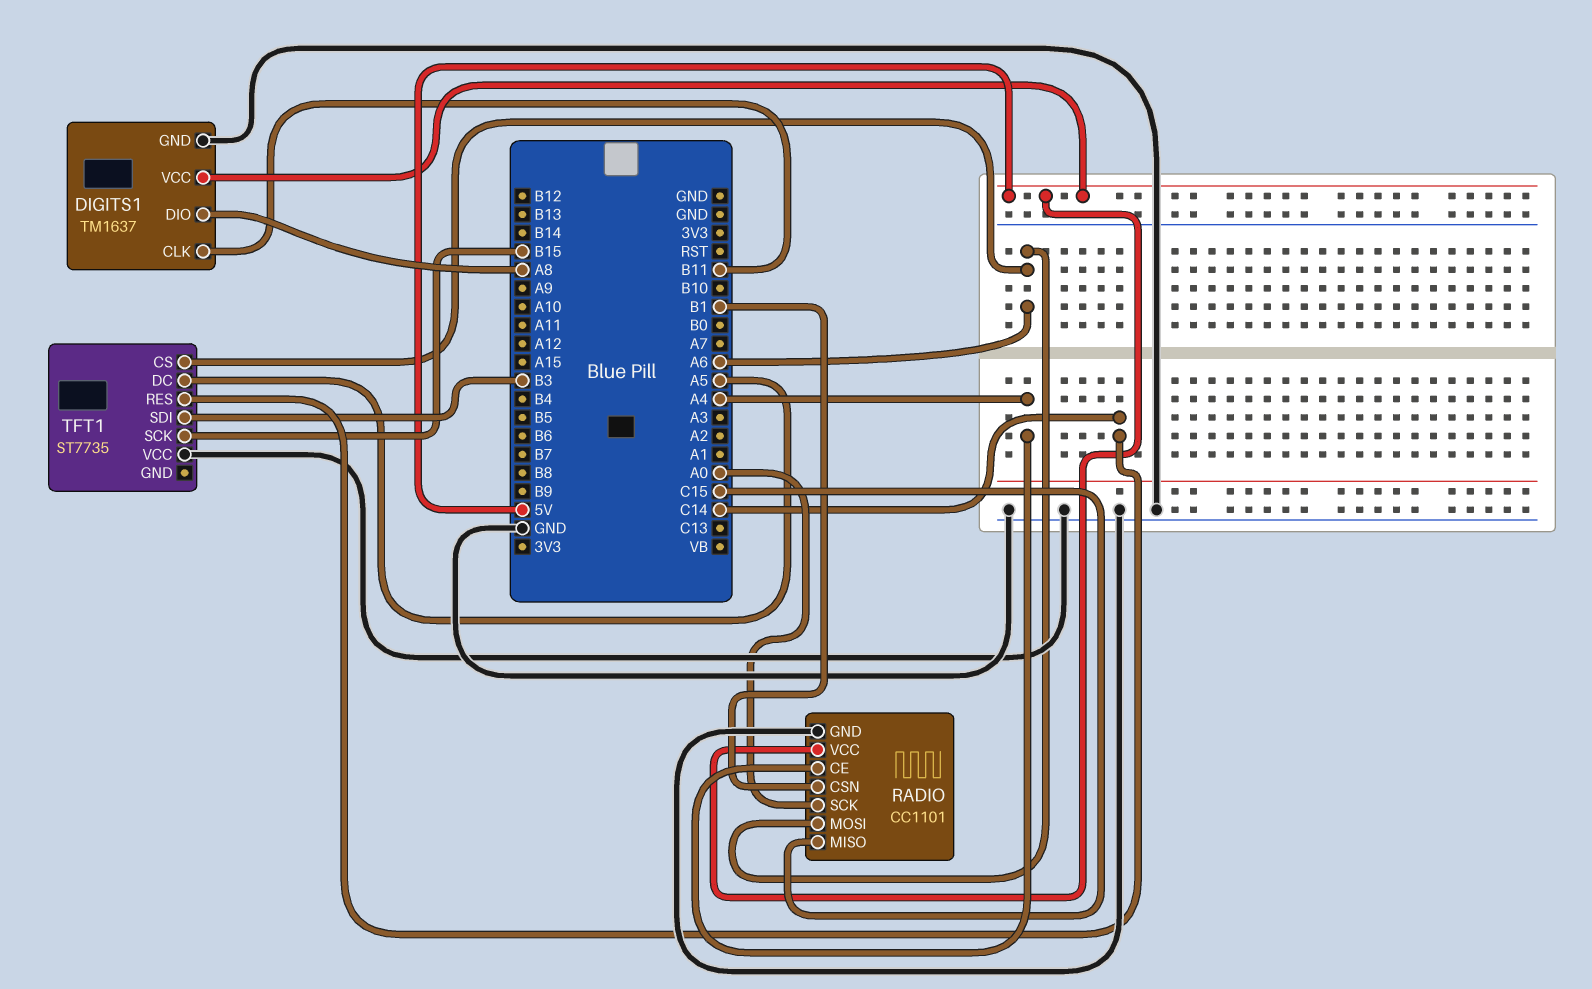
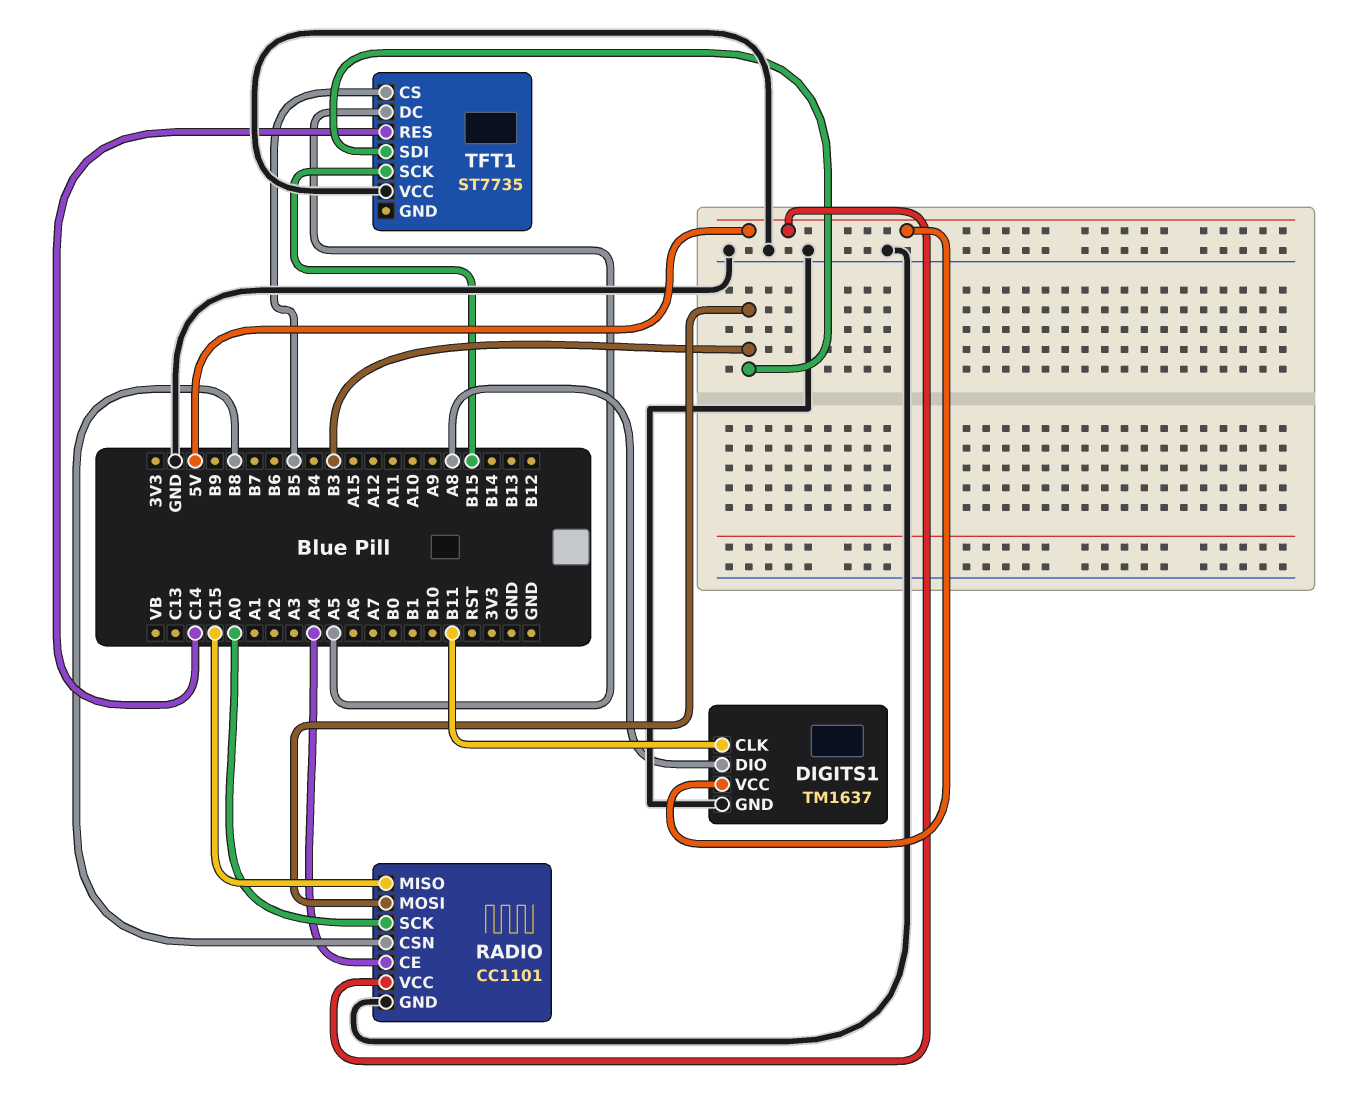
RADIO pin CSN: B1 -> B8
RADIO pin MOSI: A6 -> B3
TFT1 pin CS: A6 -> B5

